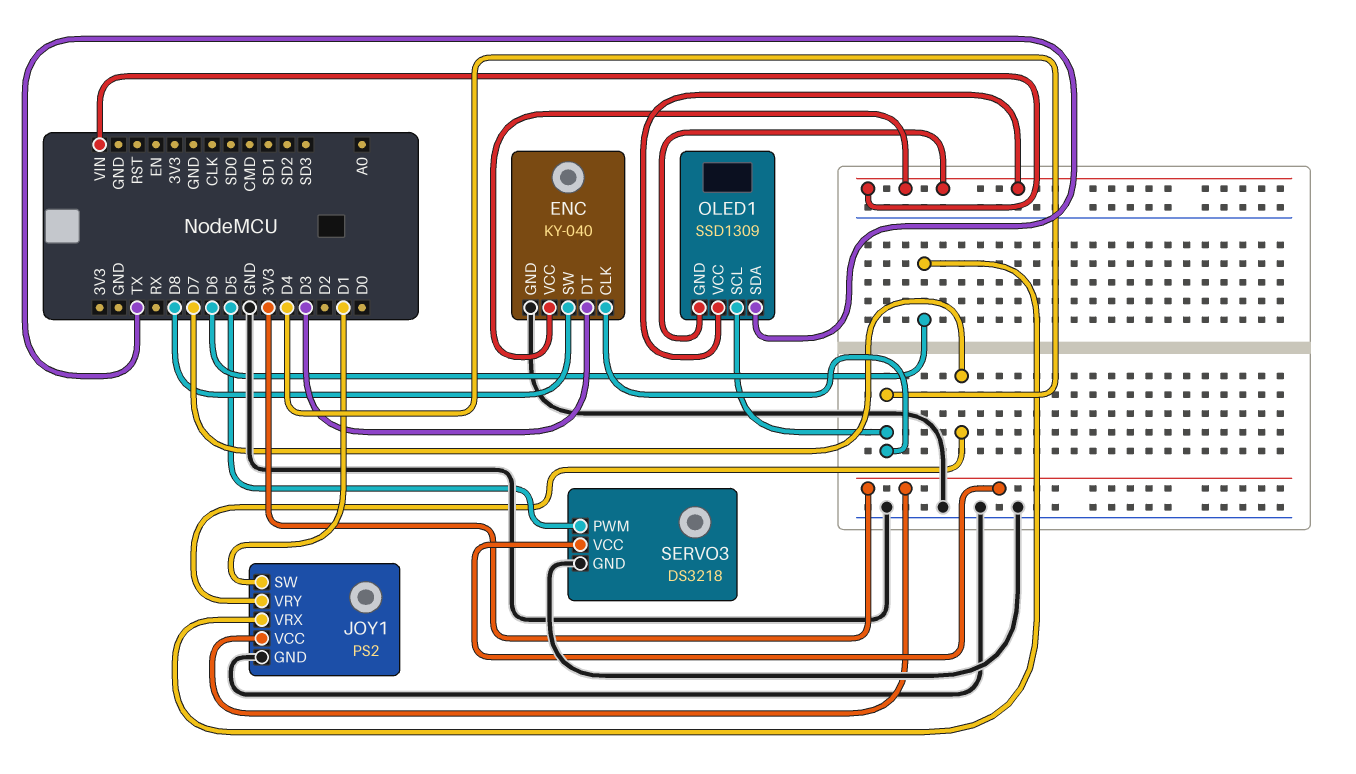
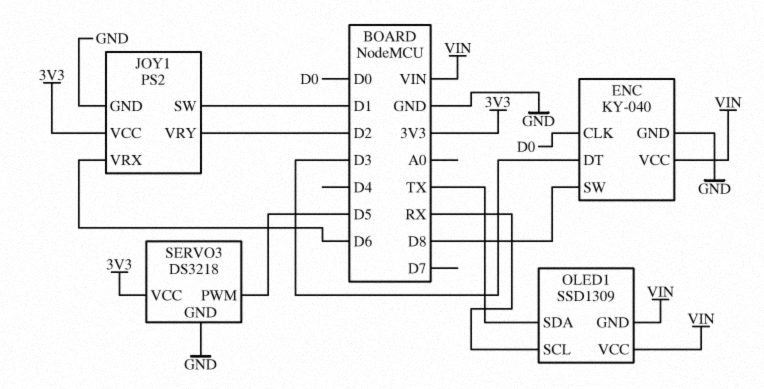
ENC pin CLK: D4 -> D0
JOY1 pin VRY: D7 -> D2
OLED1 pin SCL: D4 -> RX

